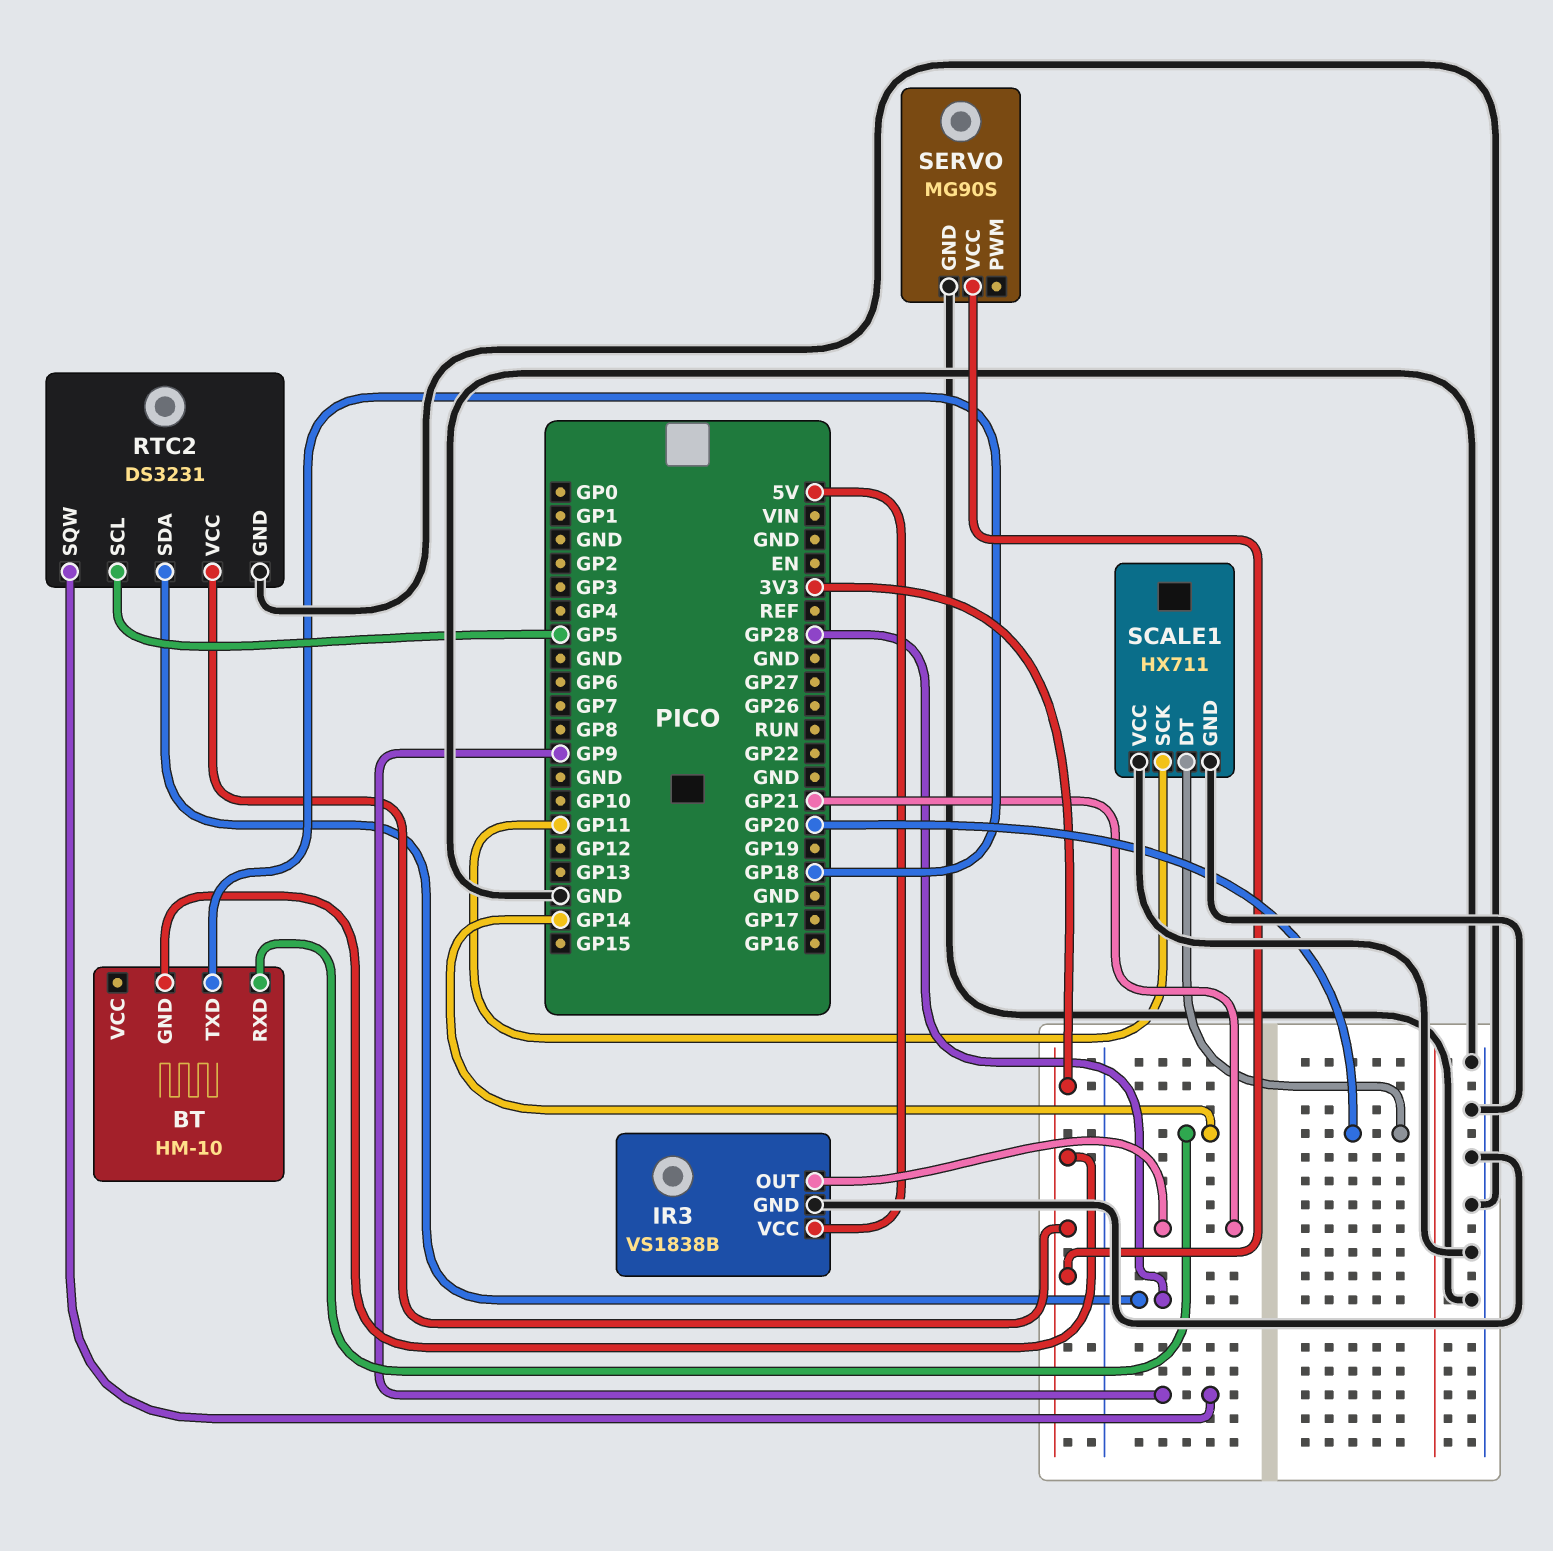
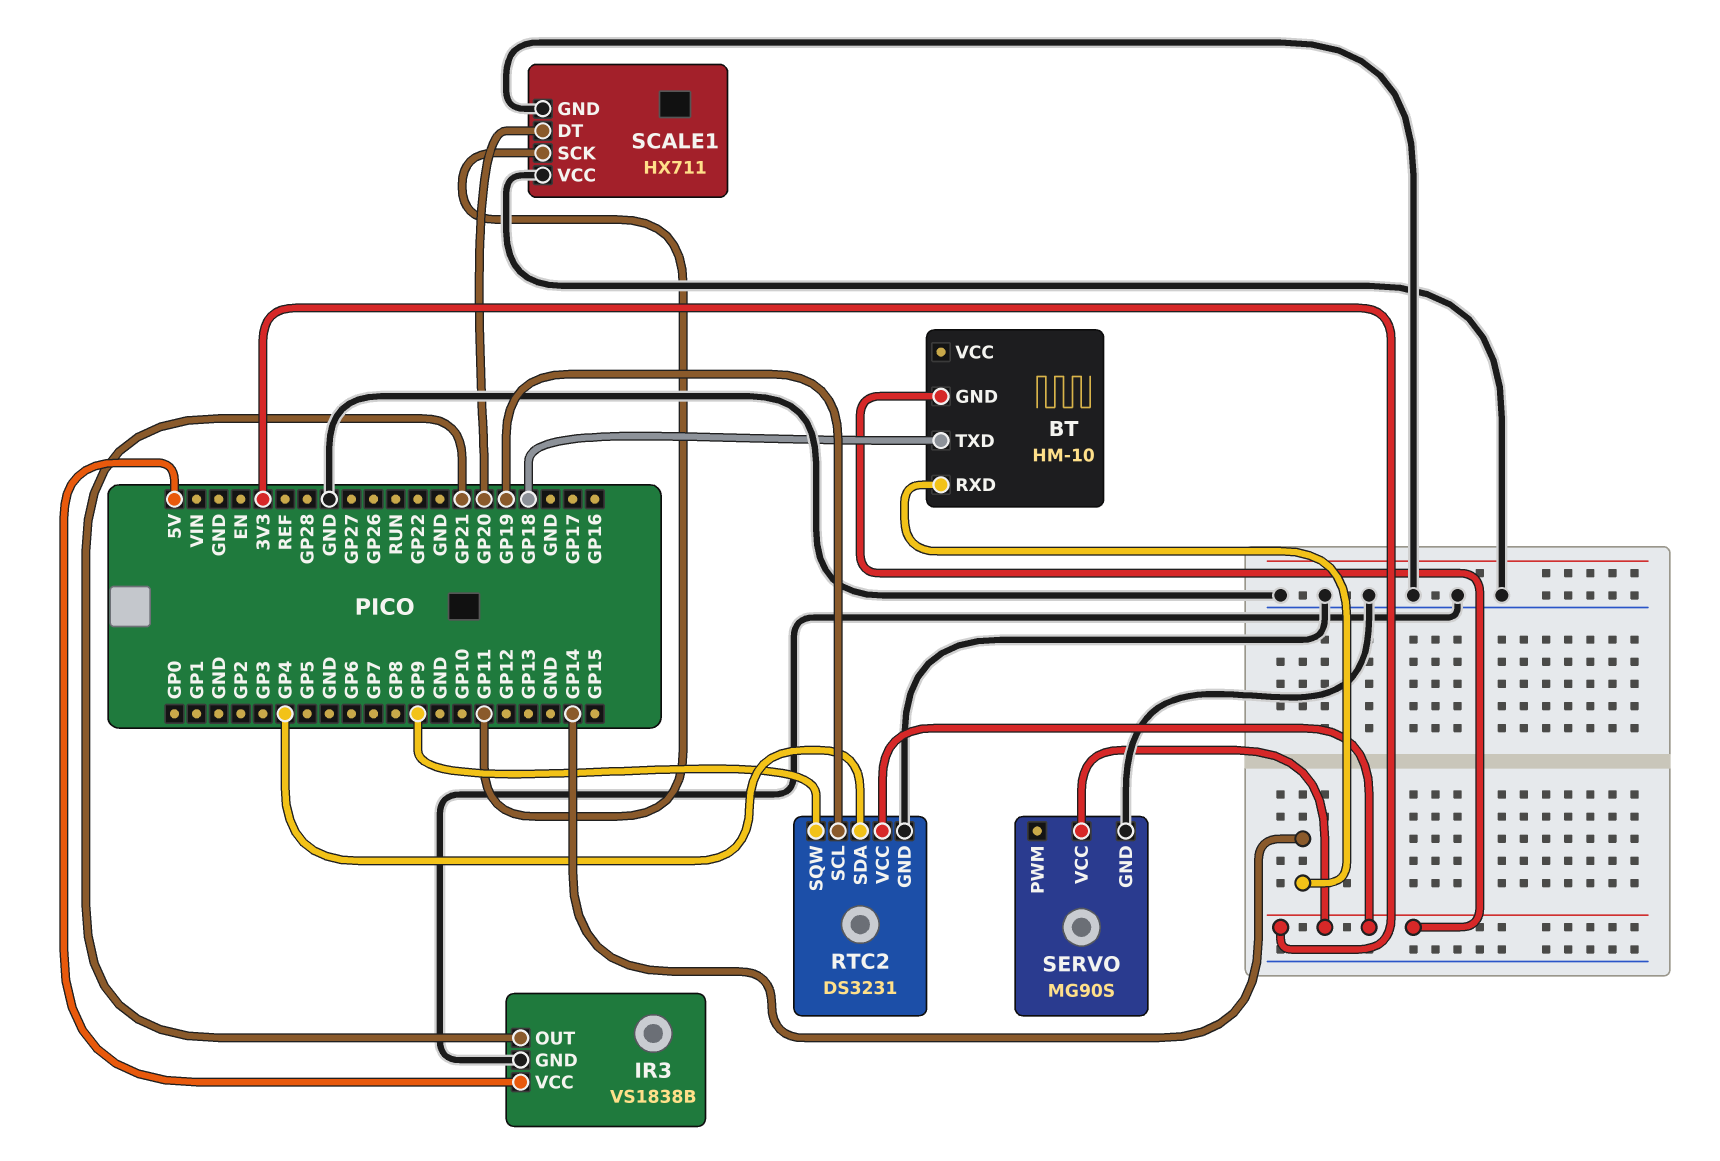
RTC2 pin SCL: GP5 -> GP19
RTC2 pin SDA: GP28 -> GP4

